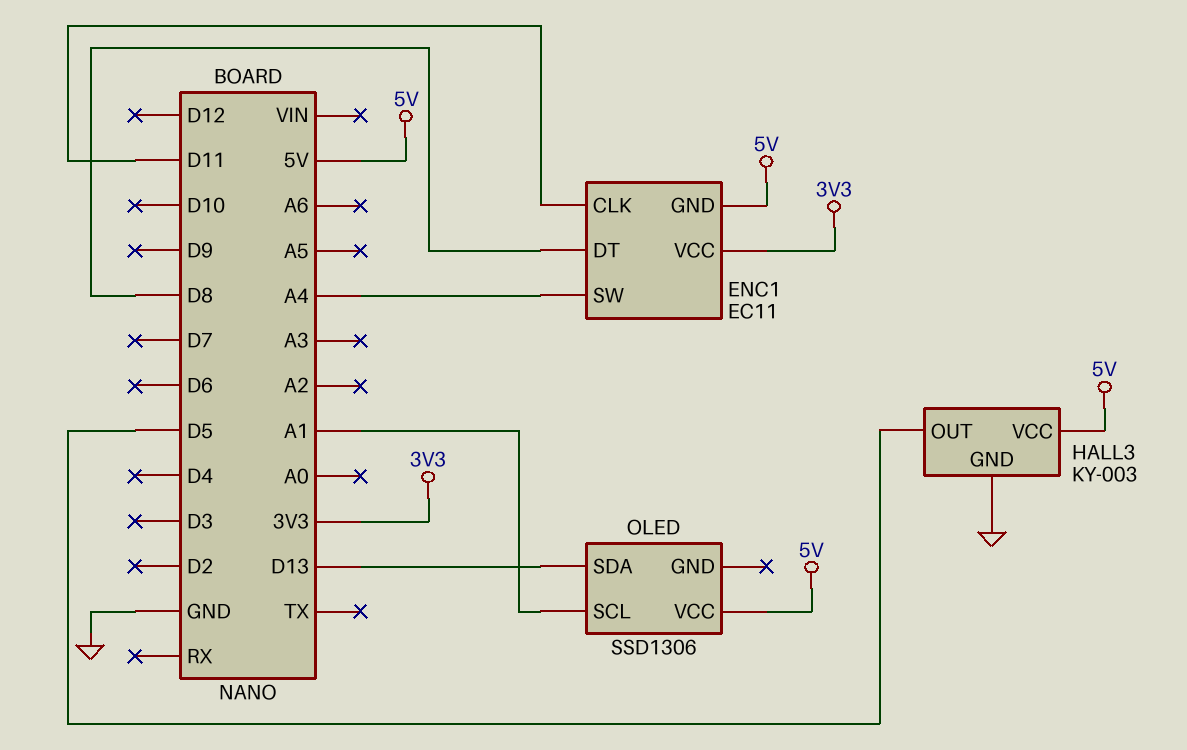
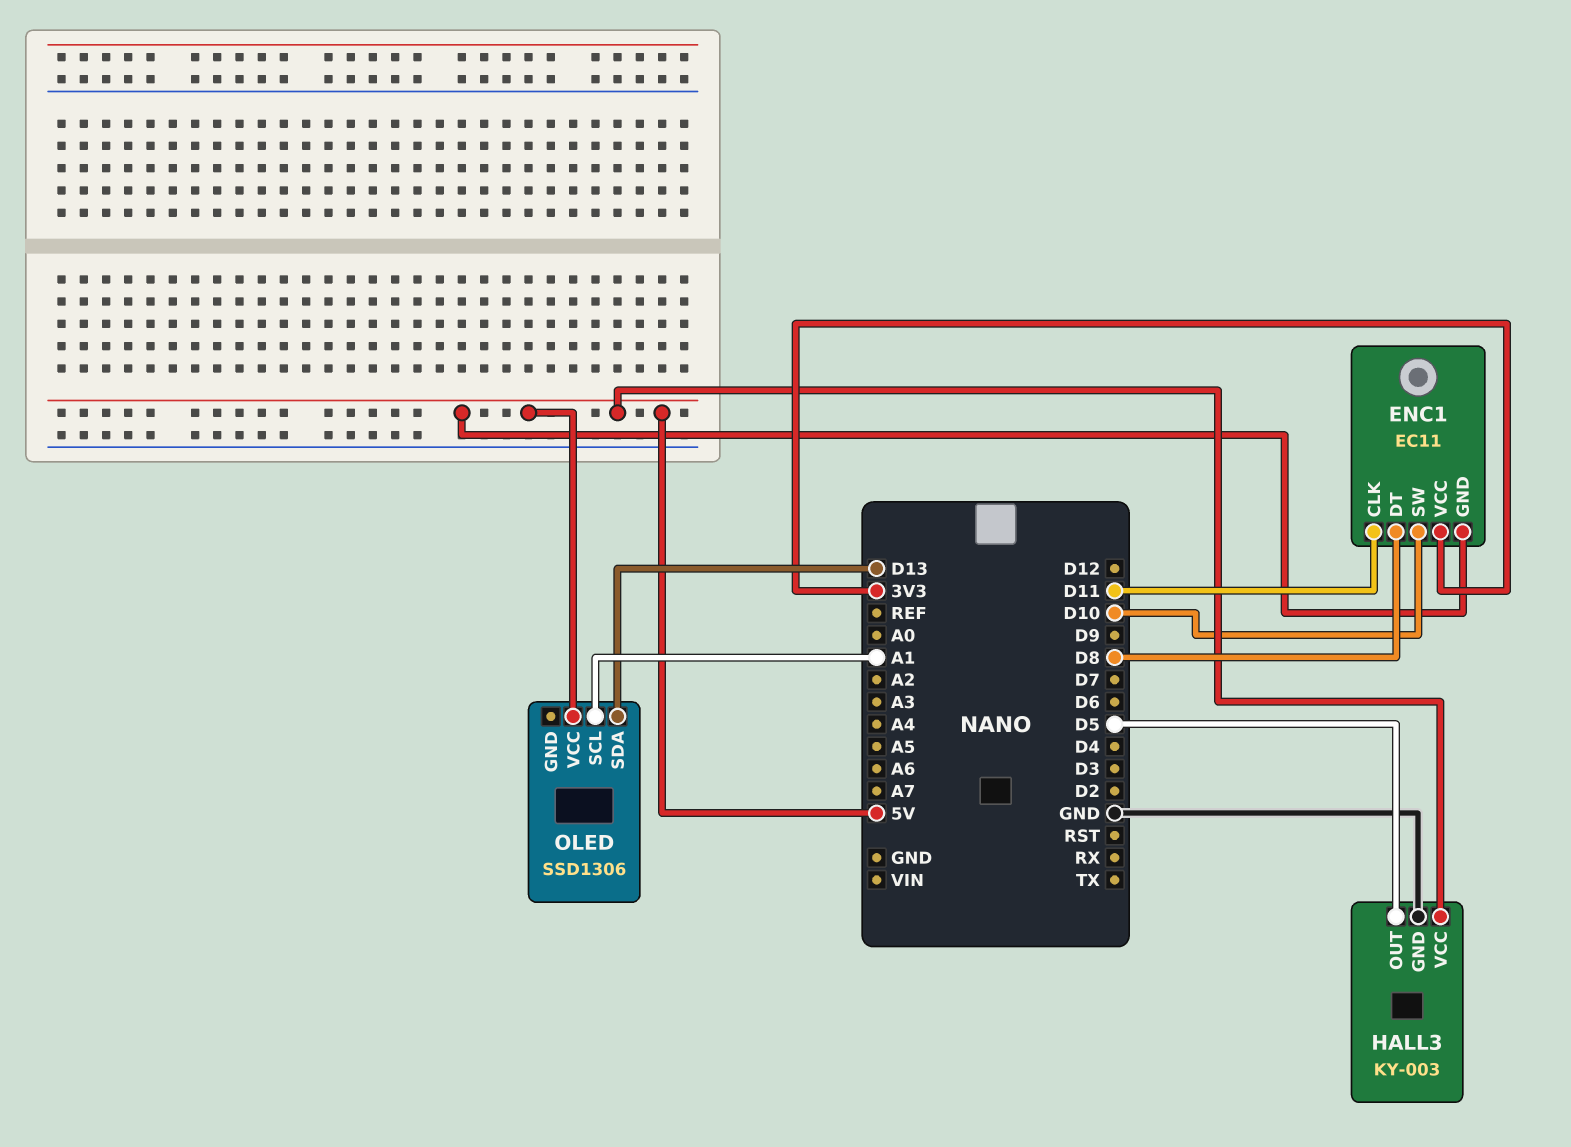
ENC1 pin SW: A4 -> D10

